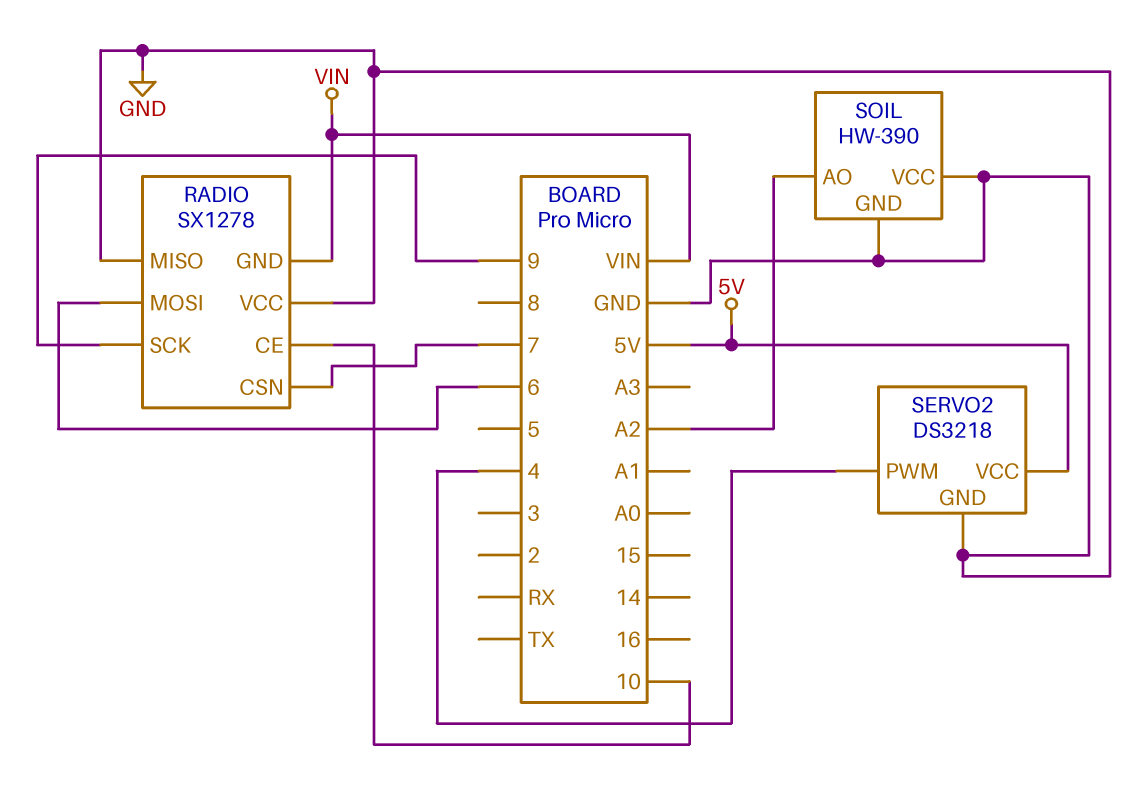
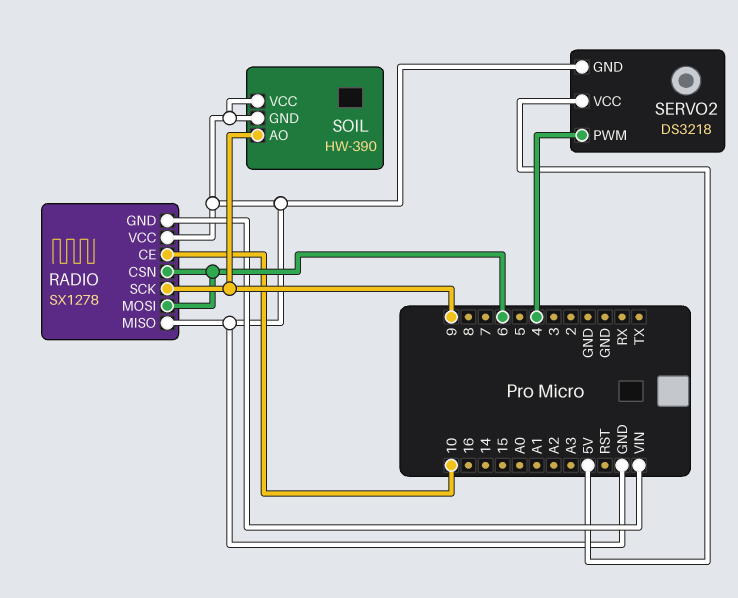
RADIO pin CSN: 7 -> 6
SOIL pin AO: A2 -> 9

